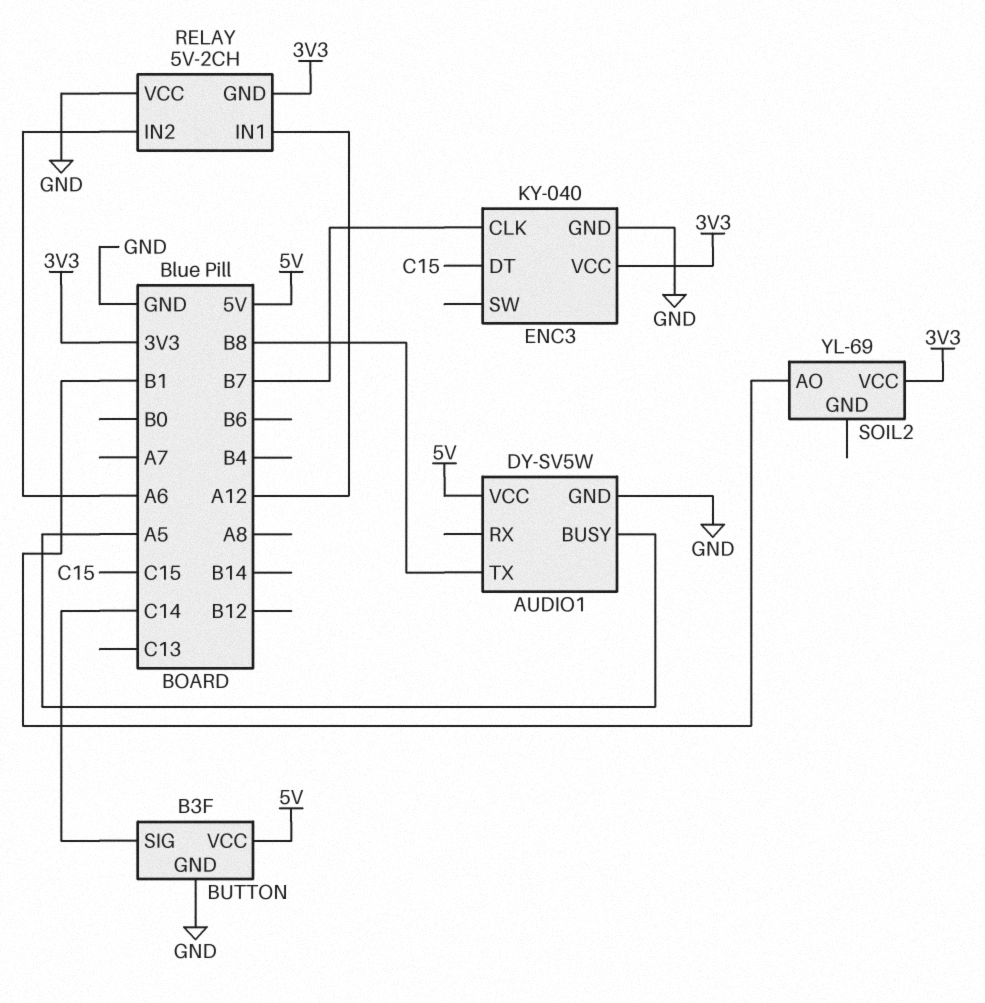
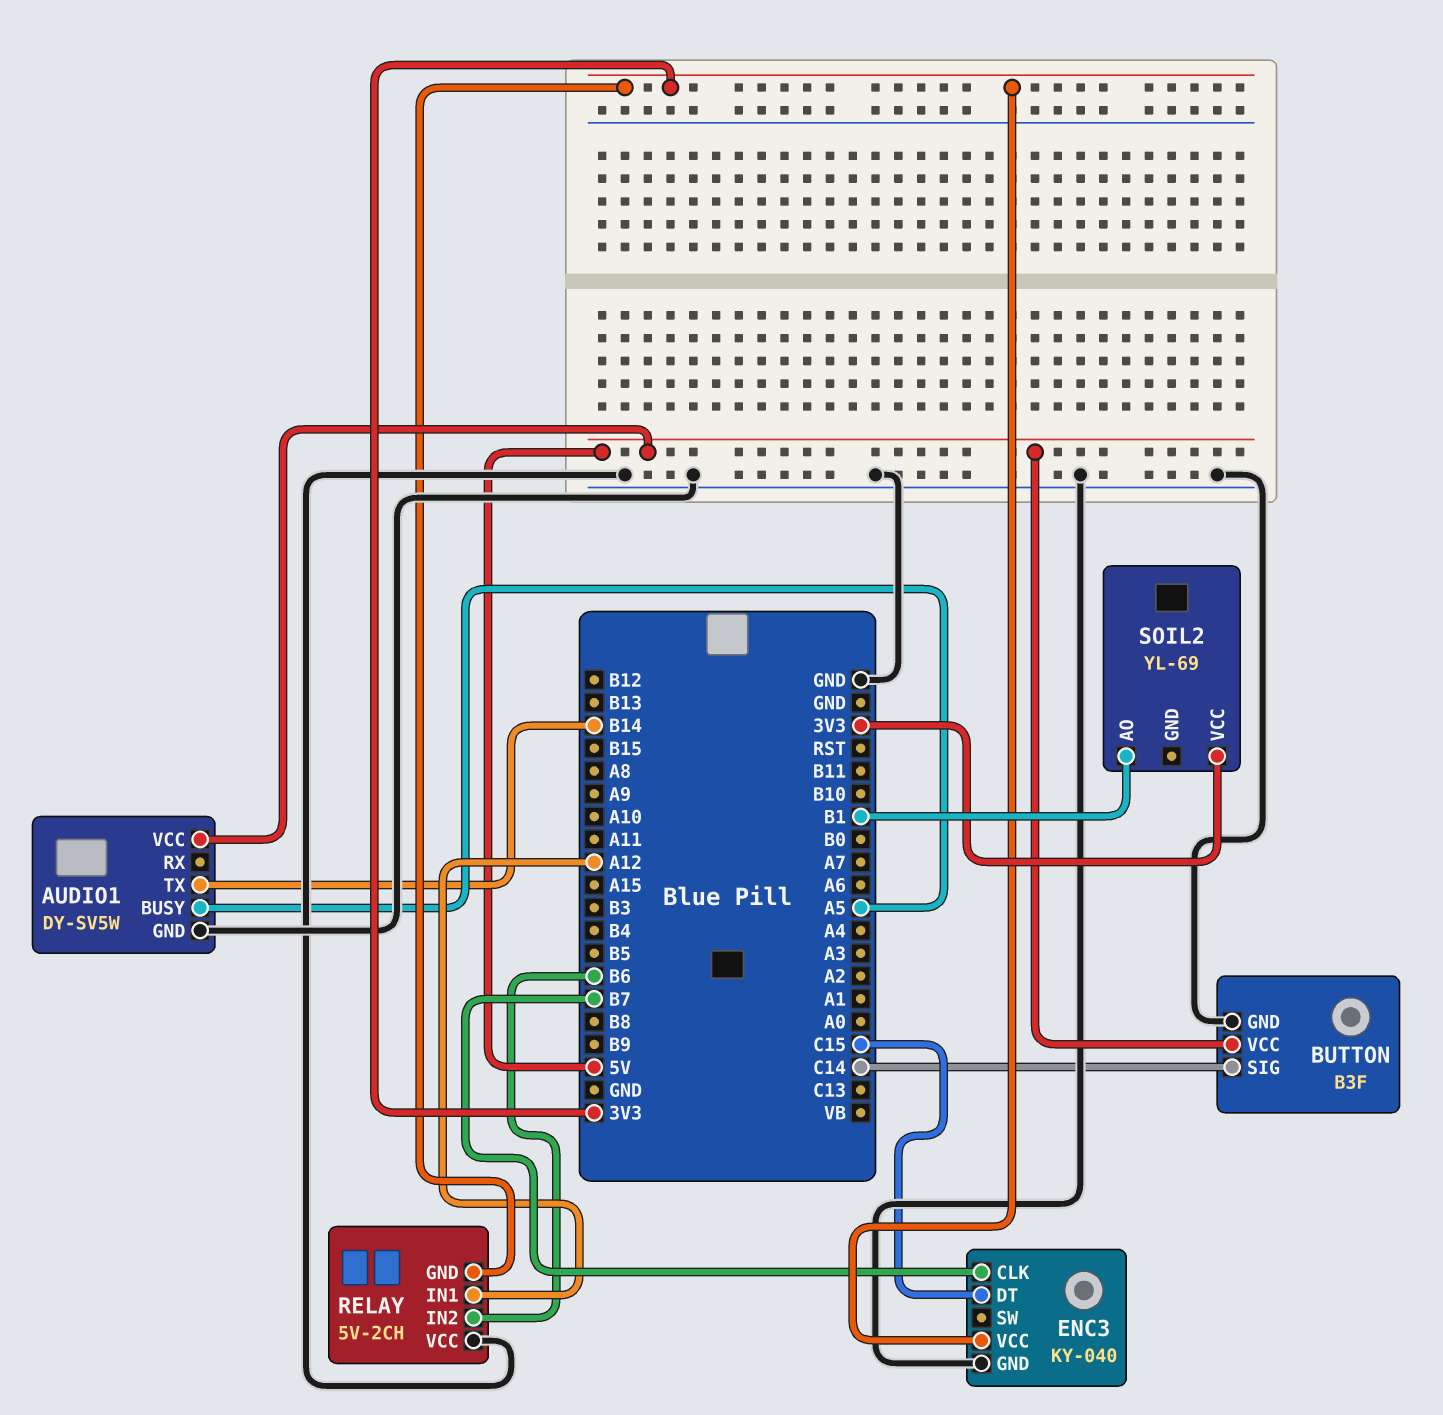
AUDIO1 pin TX: B8 -> B14
RELAY pin IN2: A6 -> B6

